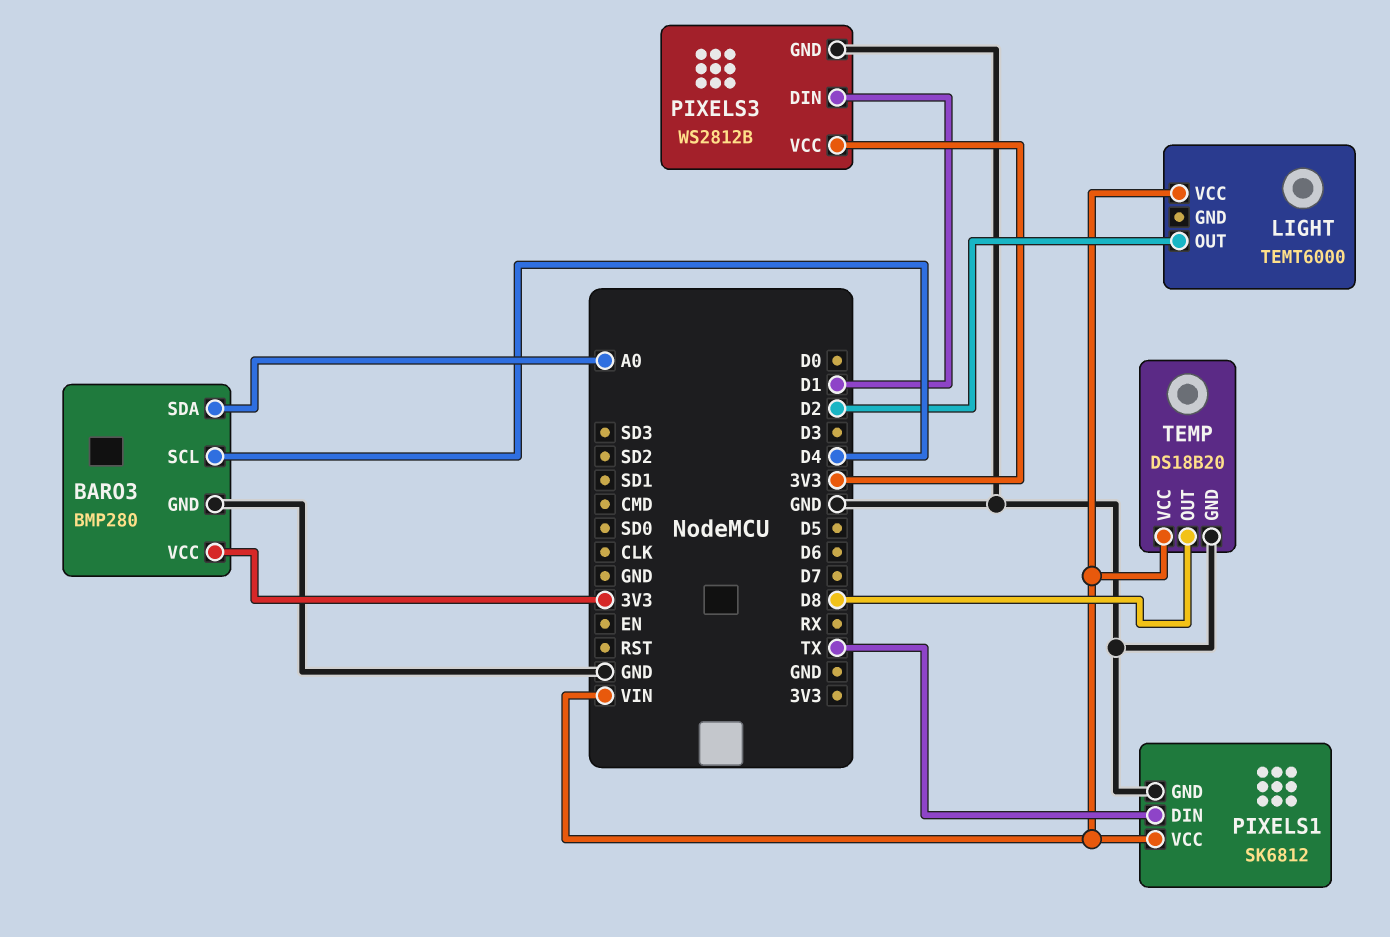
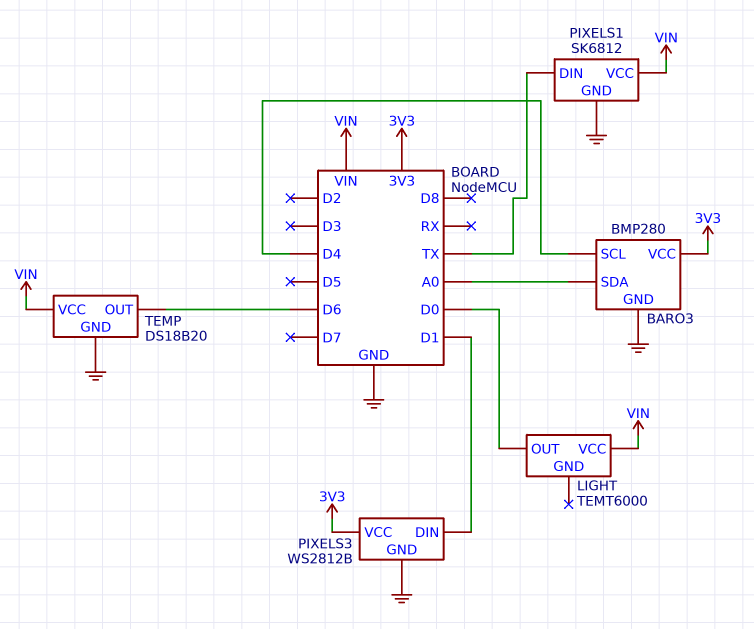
LIGHT pin OUT: D2 -> D0
TEMP pin OUT: D8 -> D6

